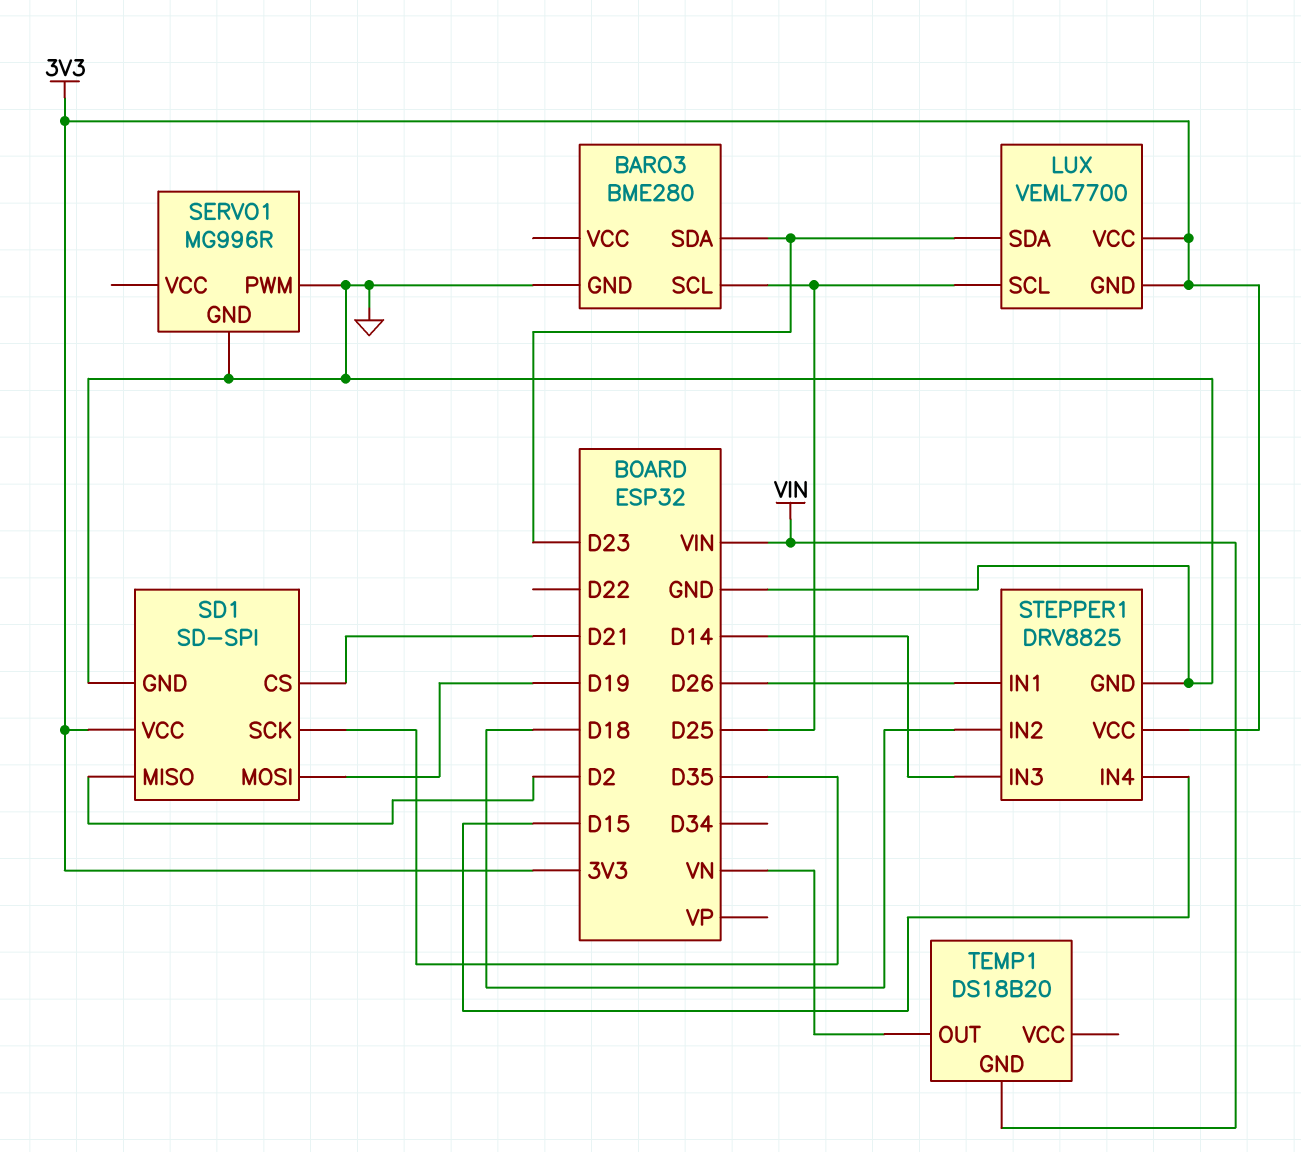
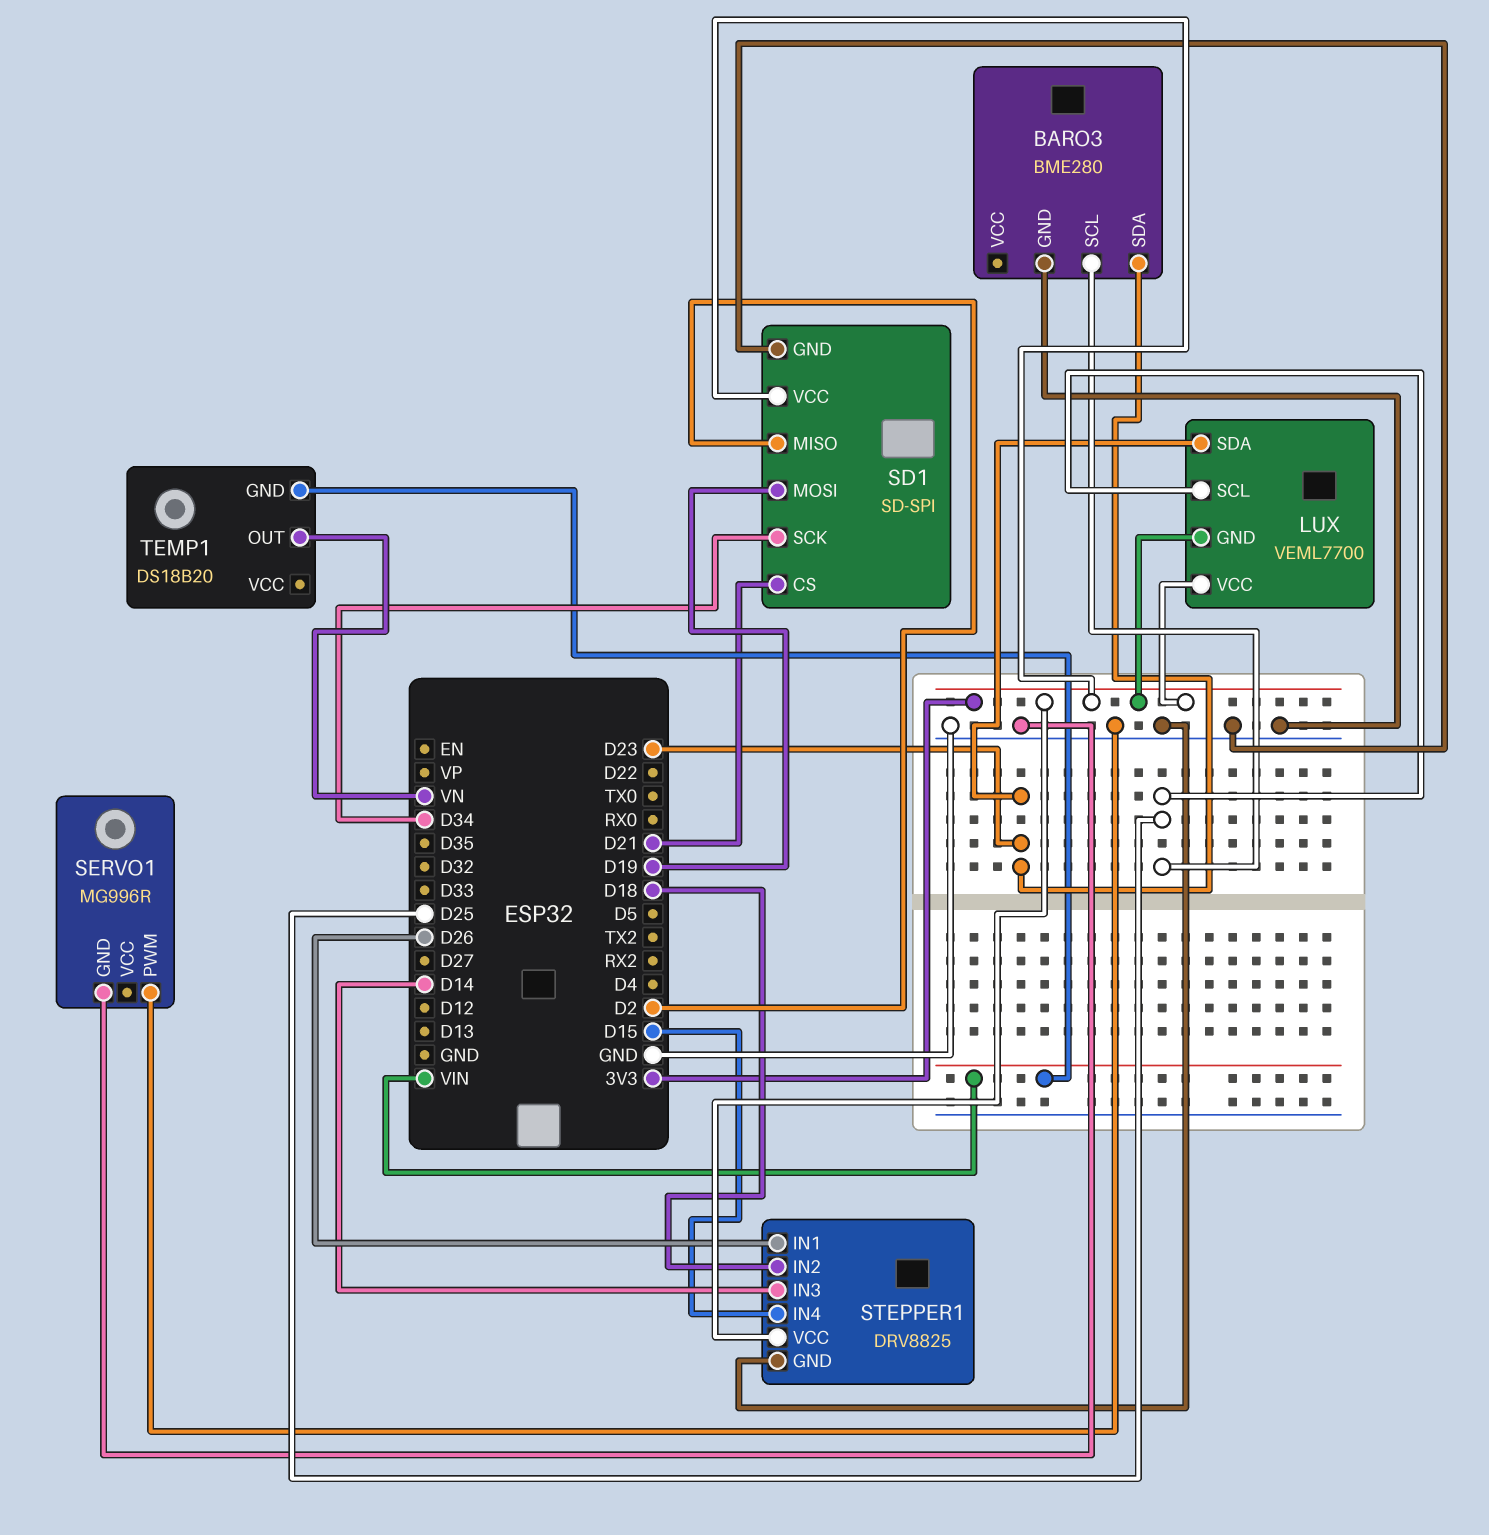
SD1 pin SCK: D35 -> D34

